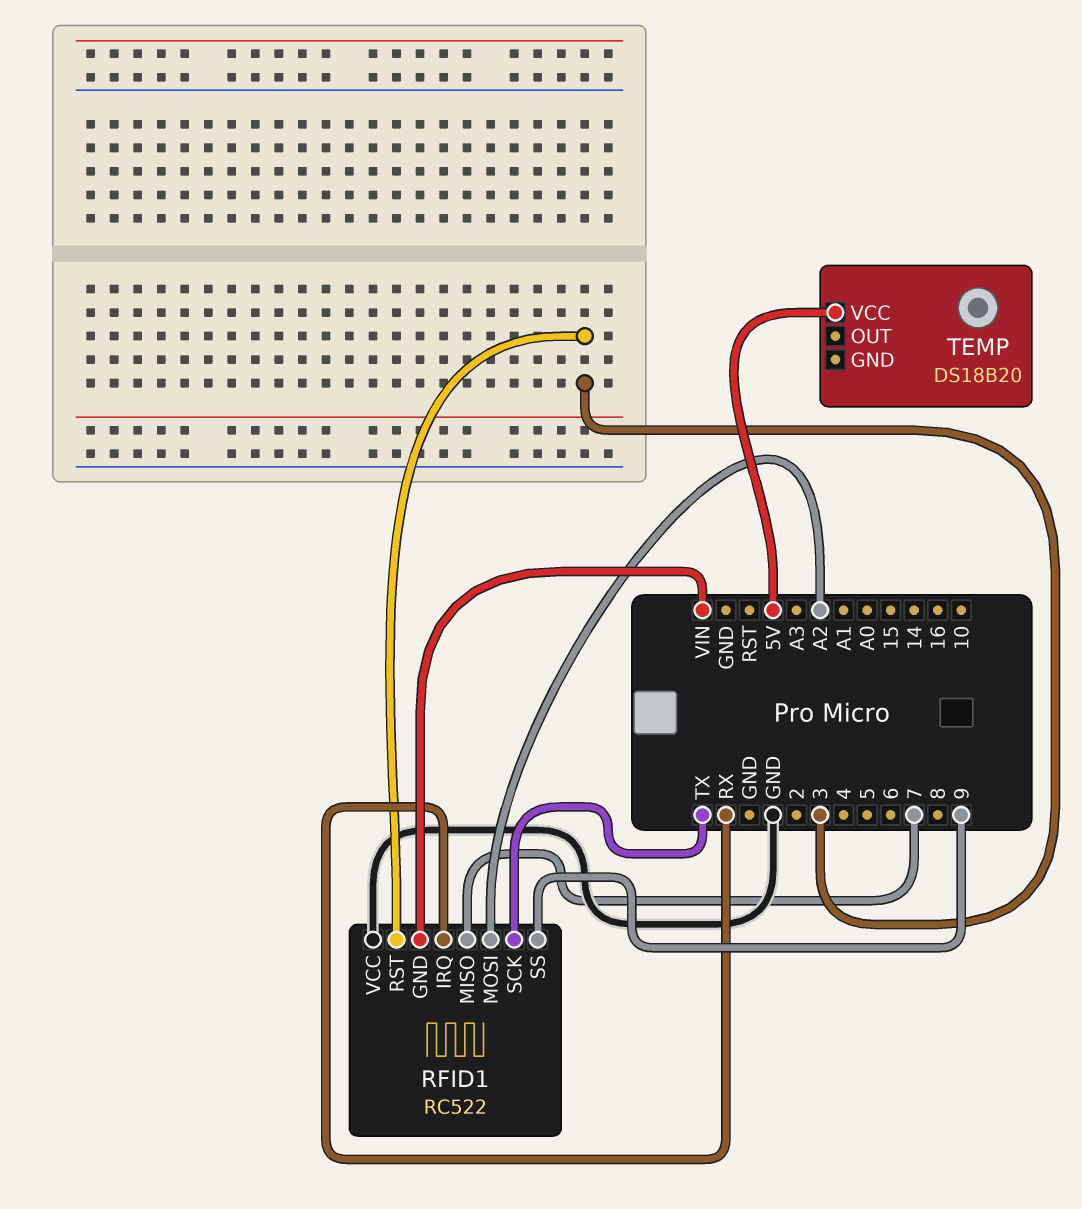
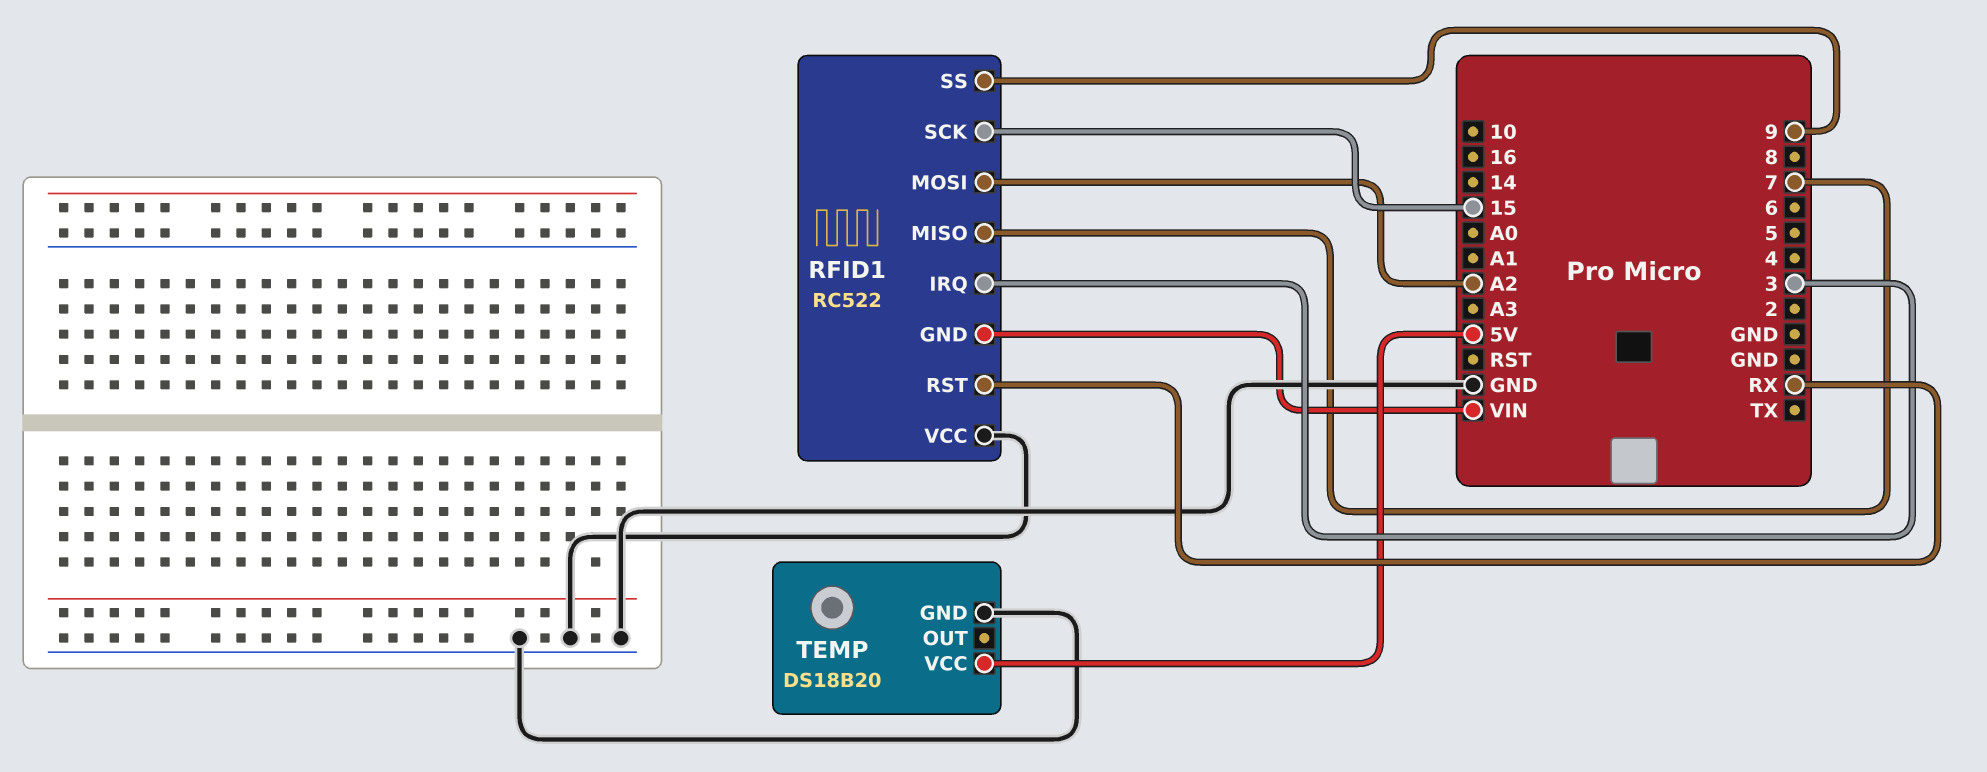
RFID1 pin IRQ: RX -> 3
RFID1 pin RST: 3 -> RX
RFID1 pin SCK: TX -> 15
TEMP pin GND: none -> GND

